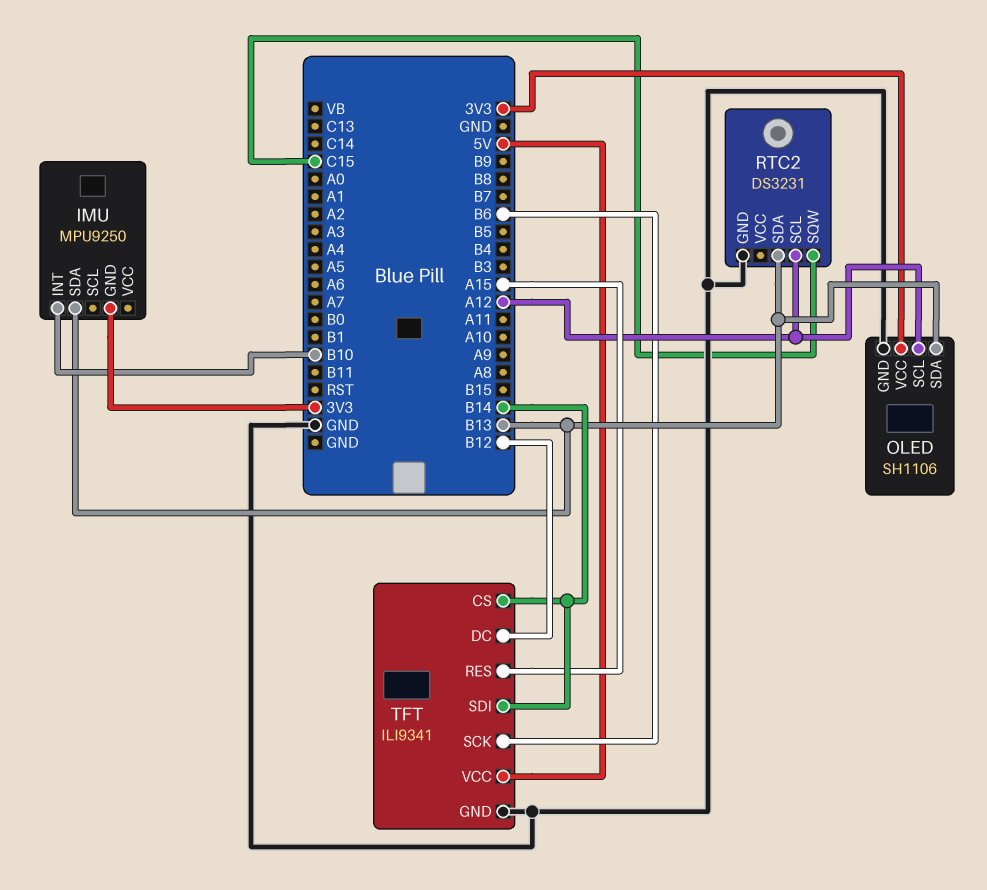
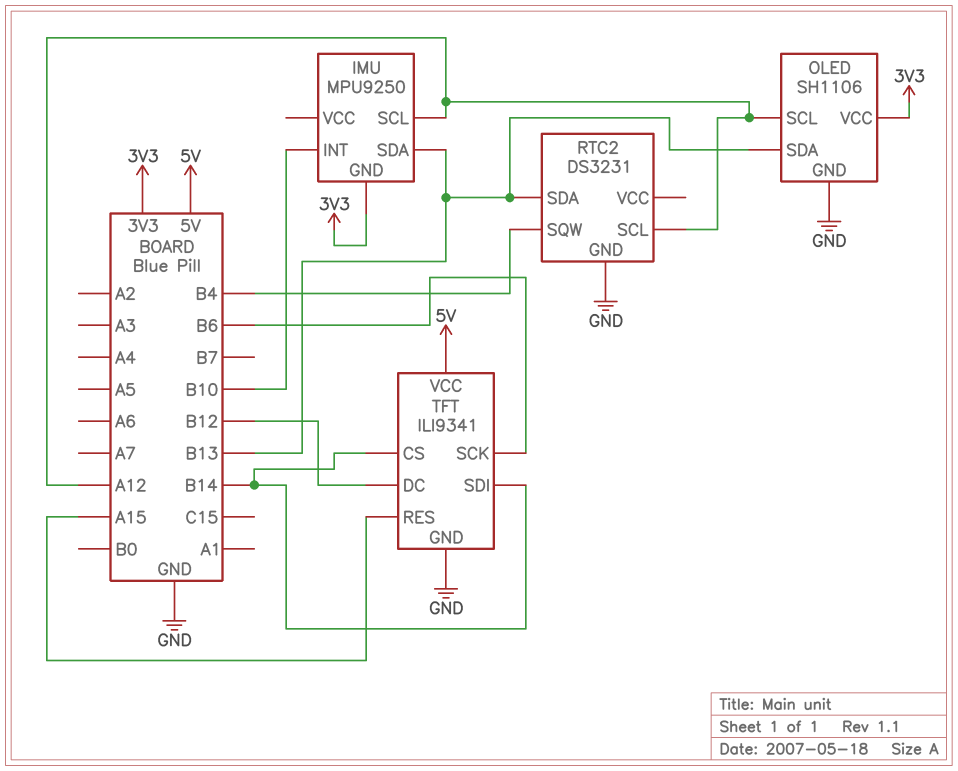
IMU pin SCL: none -> A12
RTC2 pin SQW: C15 -> B4

